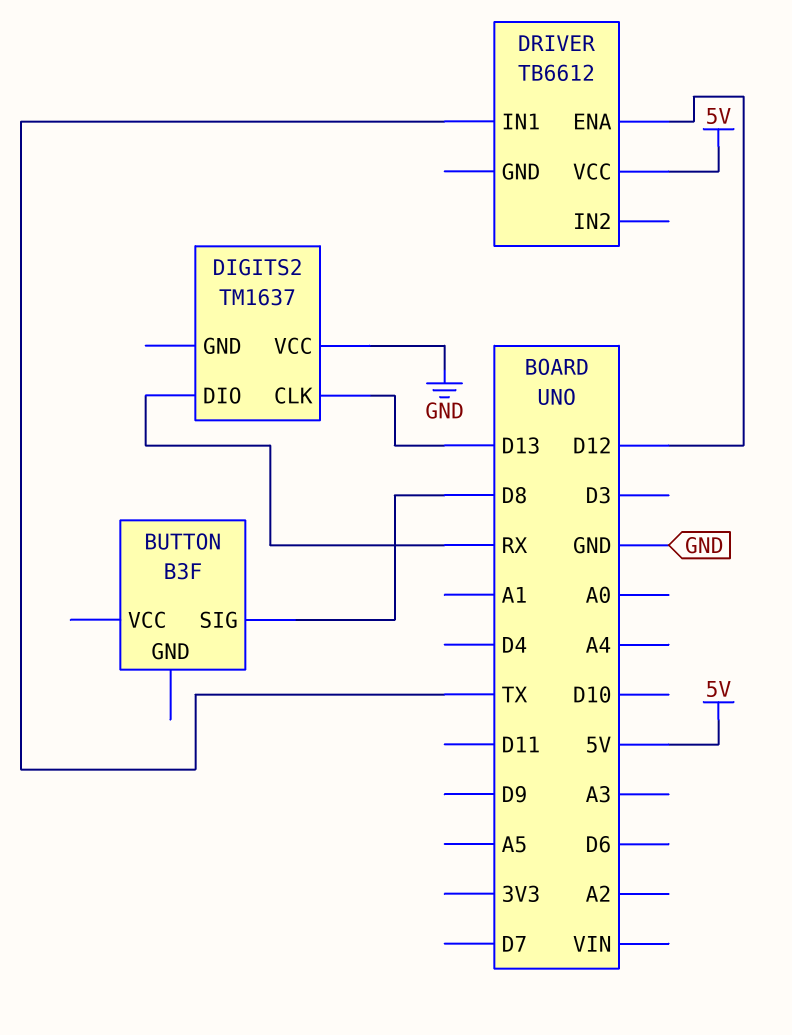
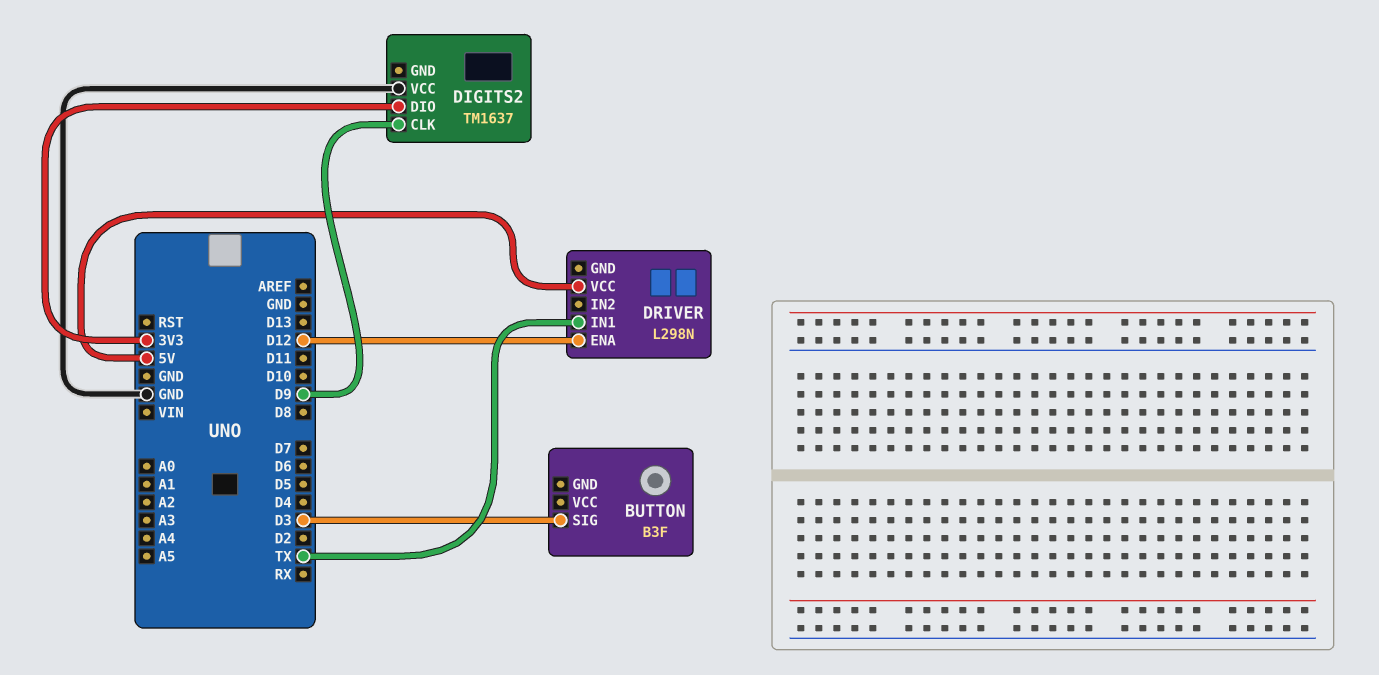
BUTTON pin SIG: D8 -> D3
DIGITS2 pin CLK: D13 -> D9
DIGITS2 pin DIO: RX -> 3V3
DRIVER: TB6612 -> L298N

